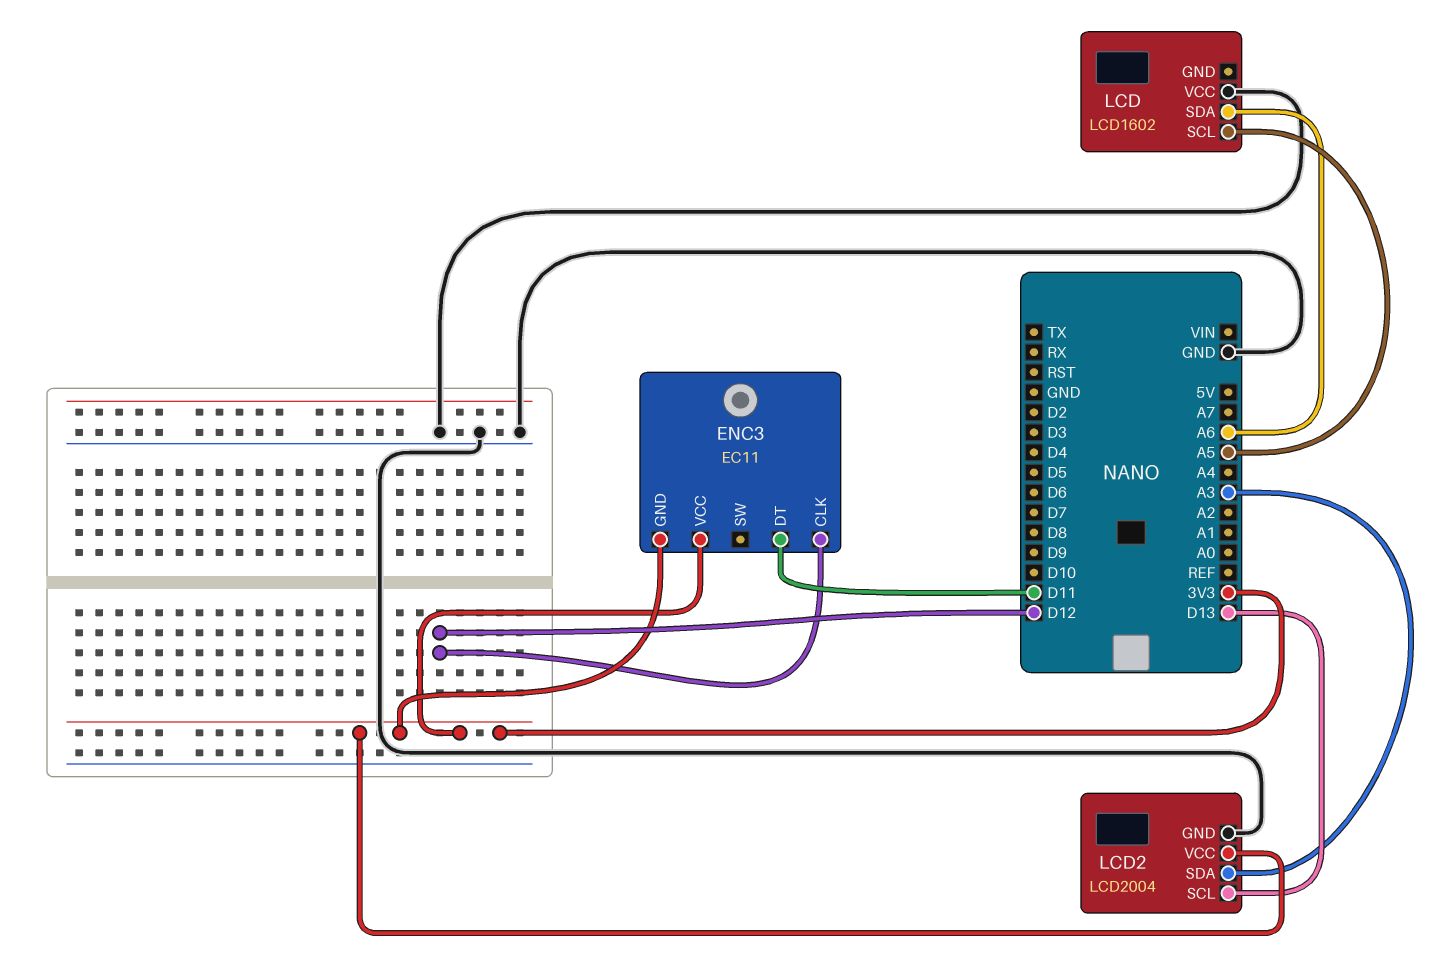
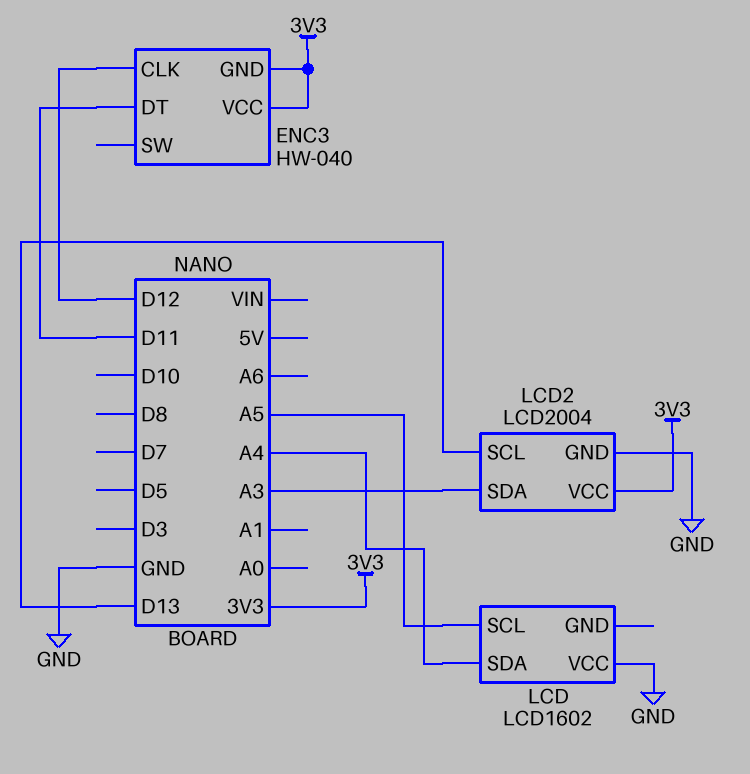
ENC3: EC11 -> HW-040
LCD pin SDA: A6 -> A4

